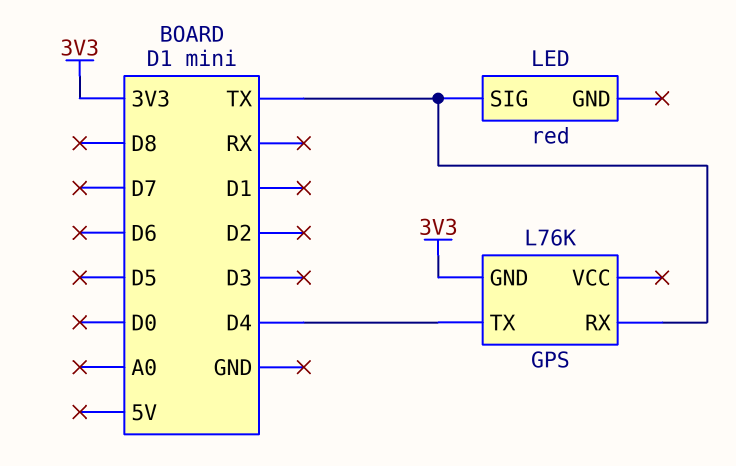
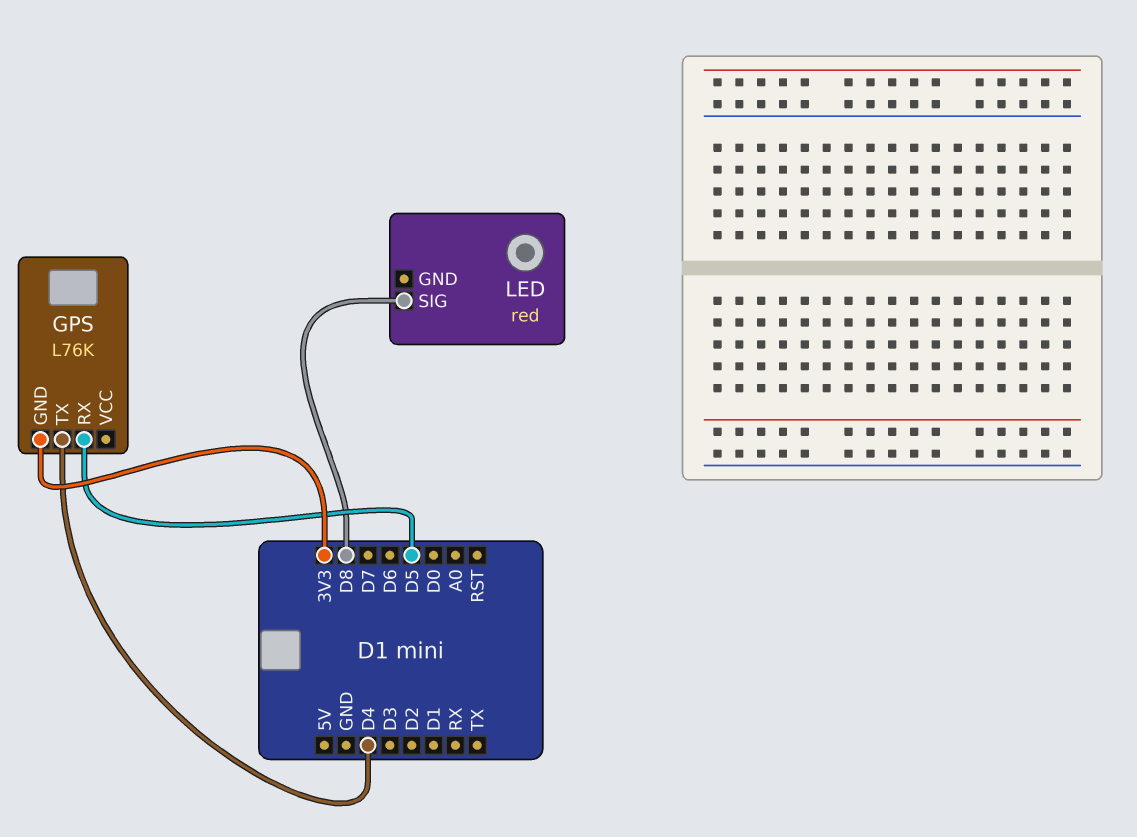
GPS pin RX: TX -> D5
LED pin SIG: TX -> D8

